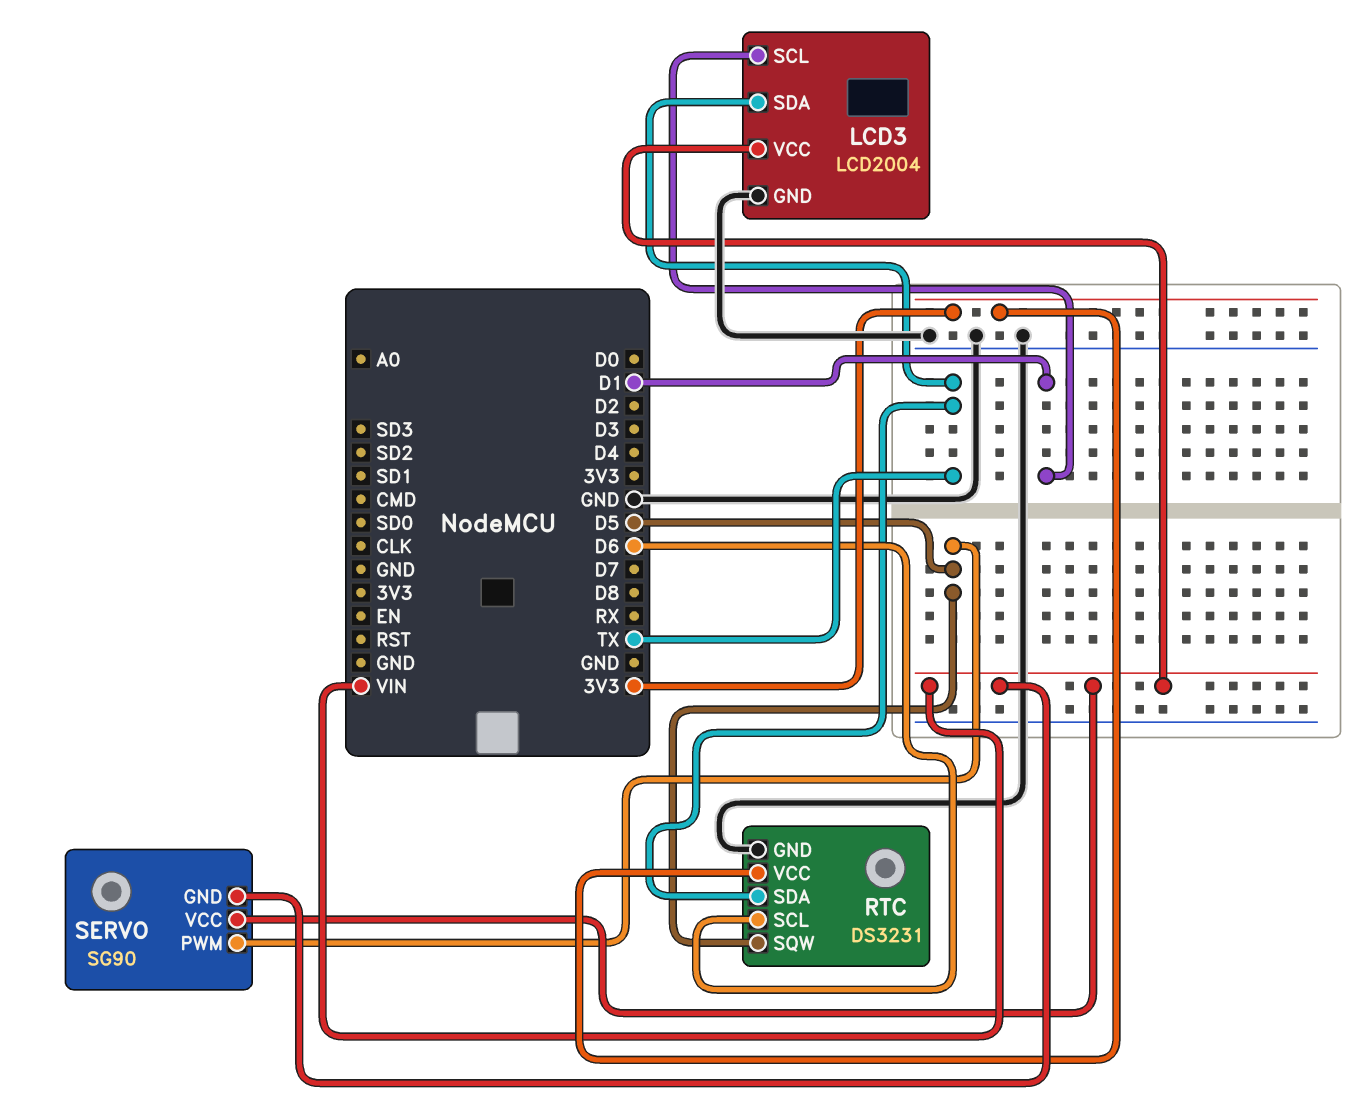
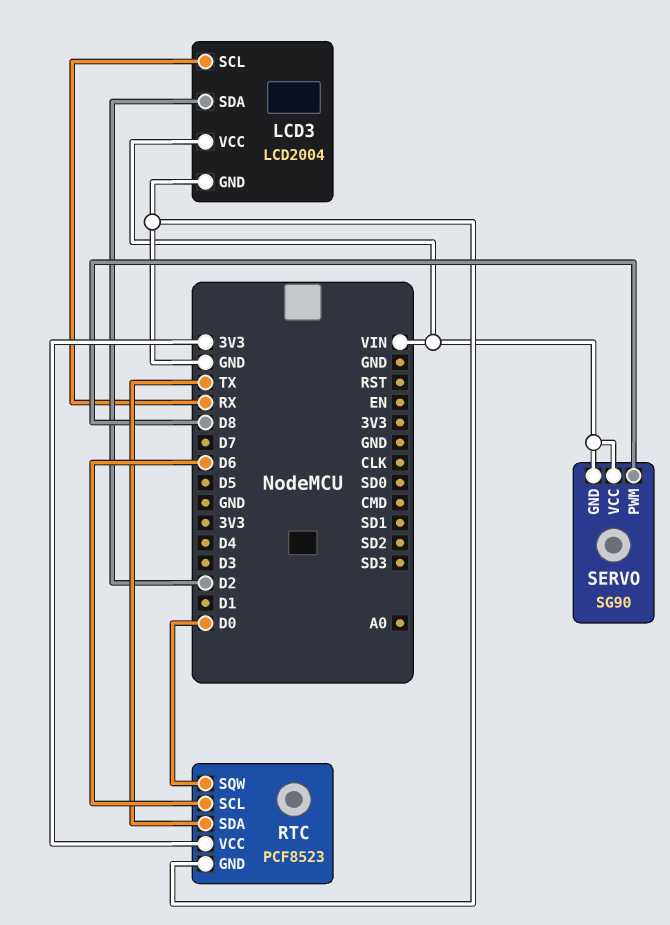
LCD3 pin SCL: D1 -> RX
LCD3 pin SDA: TX -> D2
RTC: DS3231 -> PCF8523
RTC pin SQW: D5 -> D0
SERVO pin PWM: D5 -> D8

